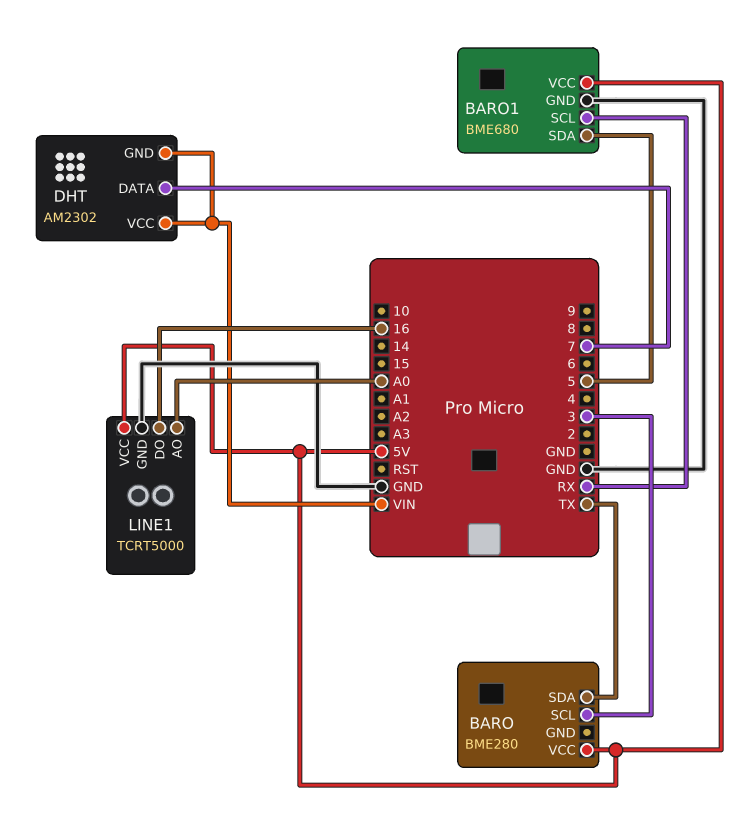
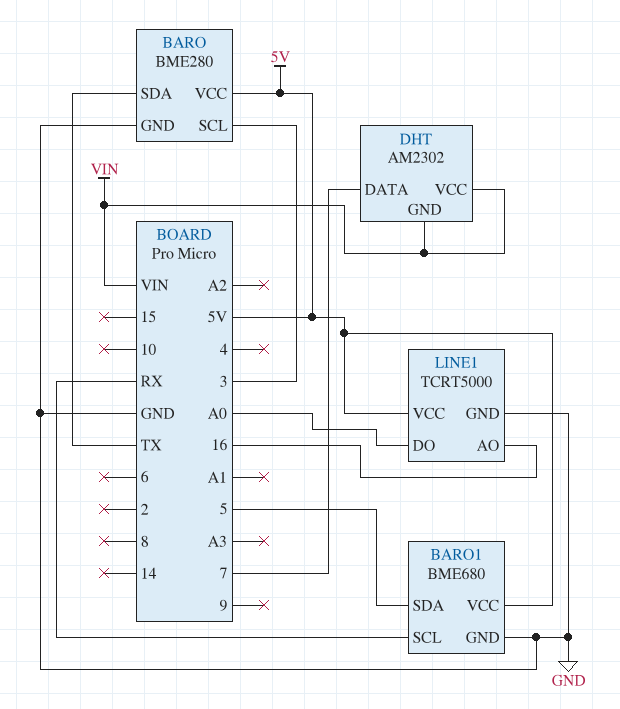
BARO pin GND: none -> GND
LINE1 pin AO: A0 -> 16
LINE1 pin DO: 16 -> A0

